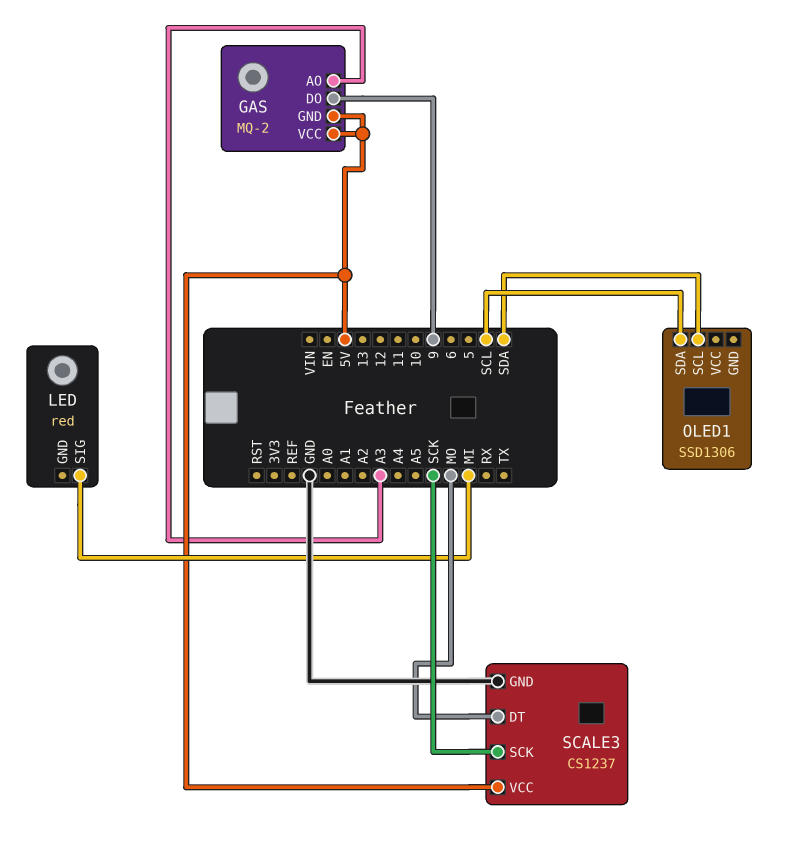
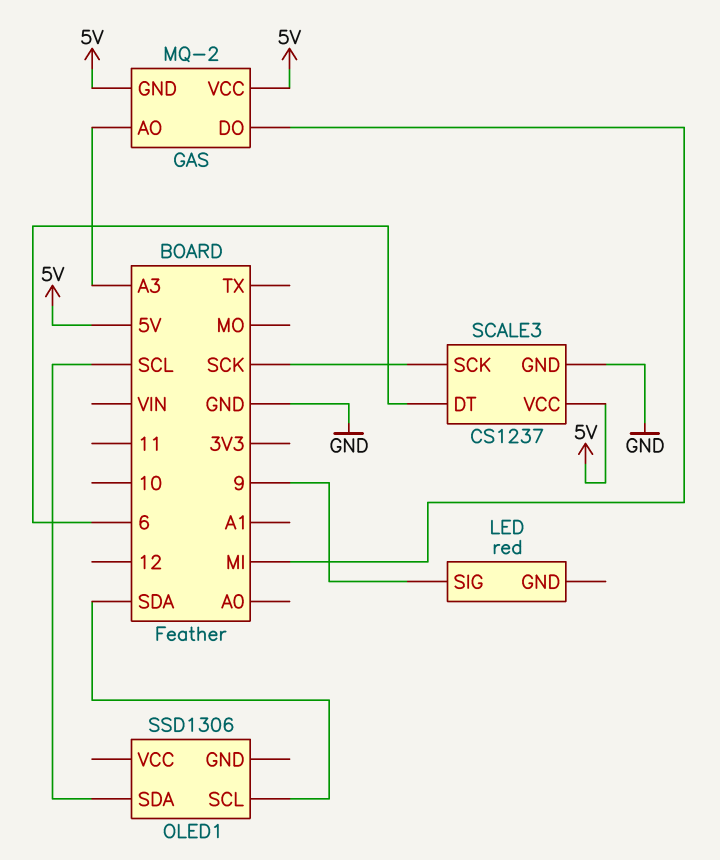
GAS pin DO: 9 -> MI
LED pin SIG: MI -> 9
SCALE3 pin DT: MO -> 6

